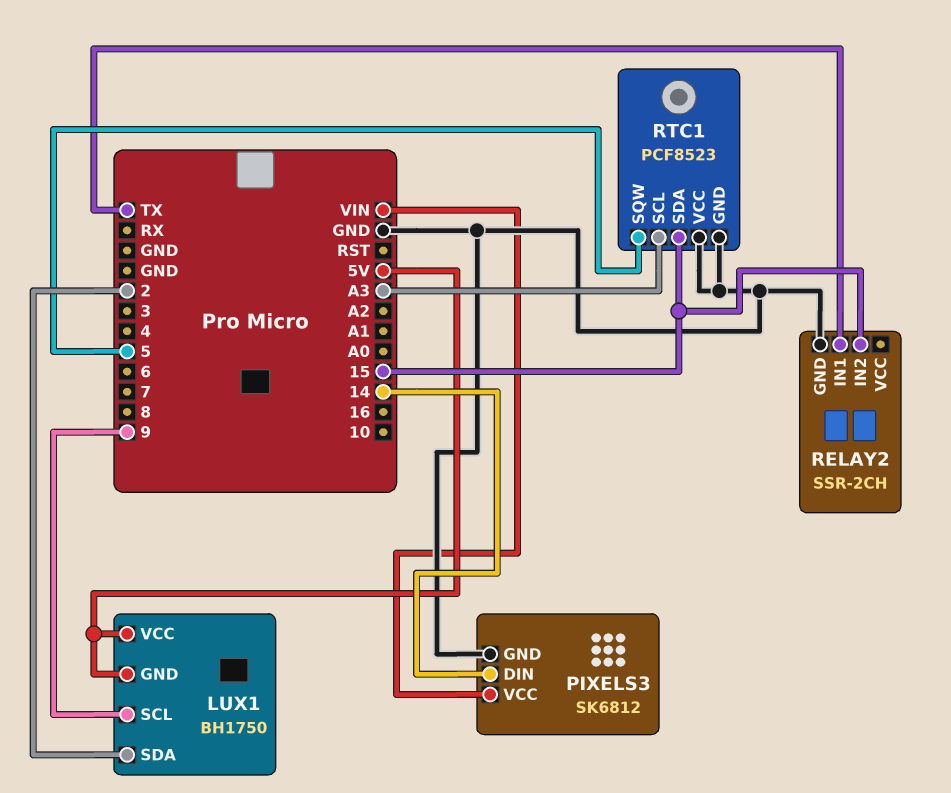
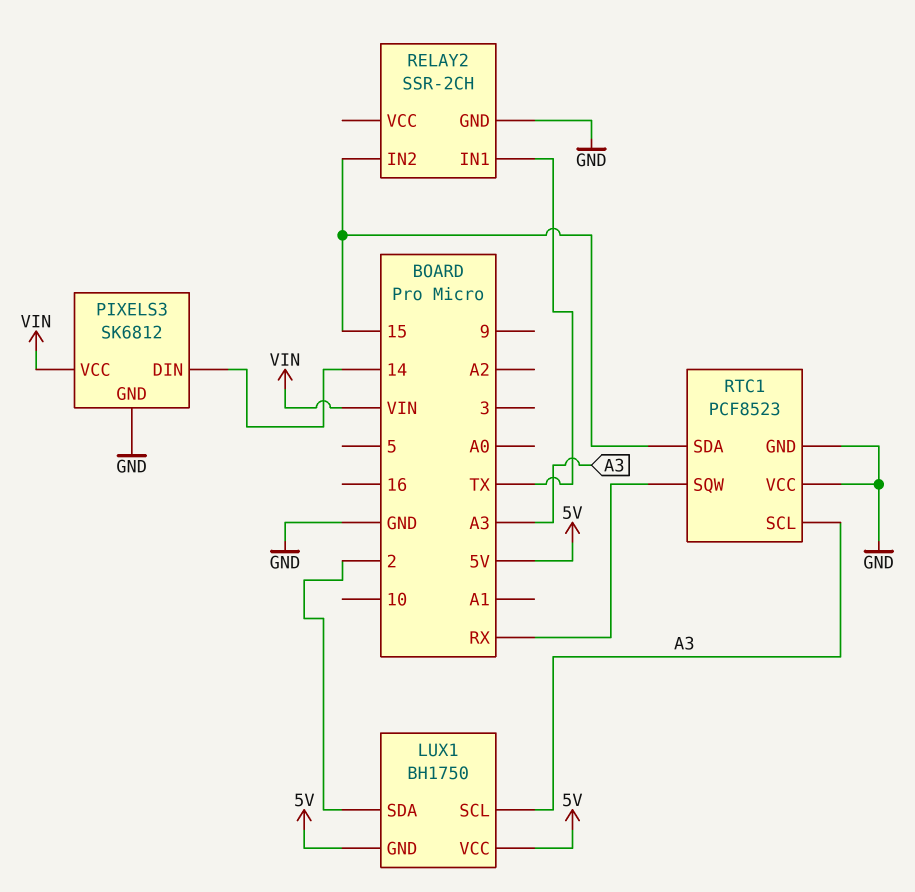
LUX1 pin SCL: 9 -> A3
RTC1 pin SQW: 5 -> RX

